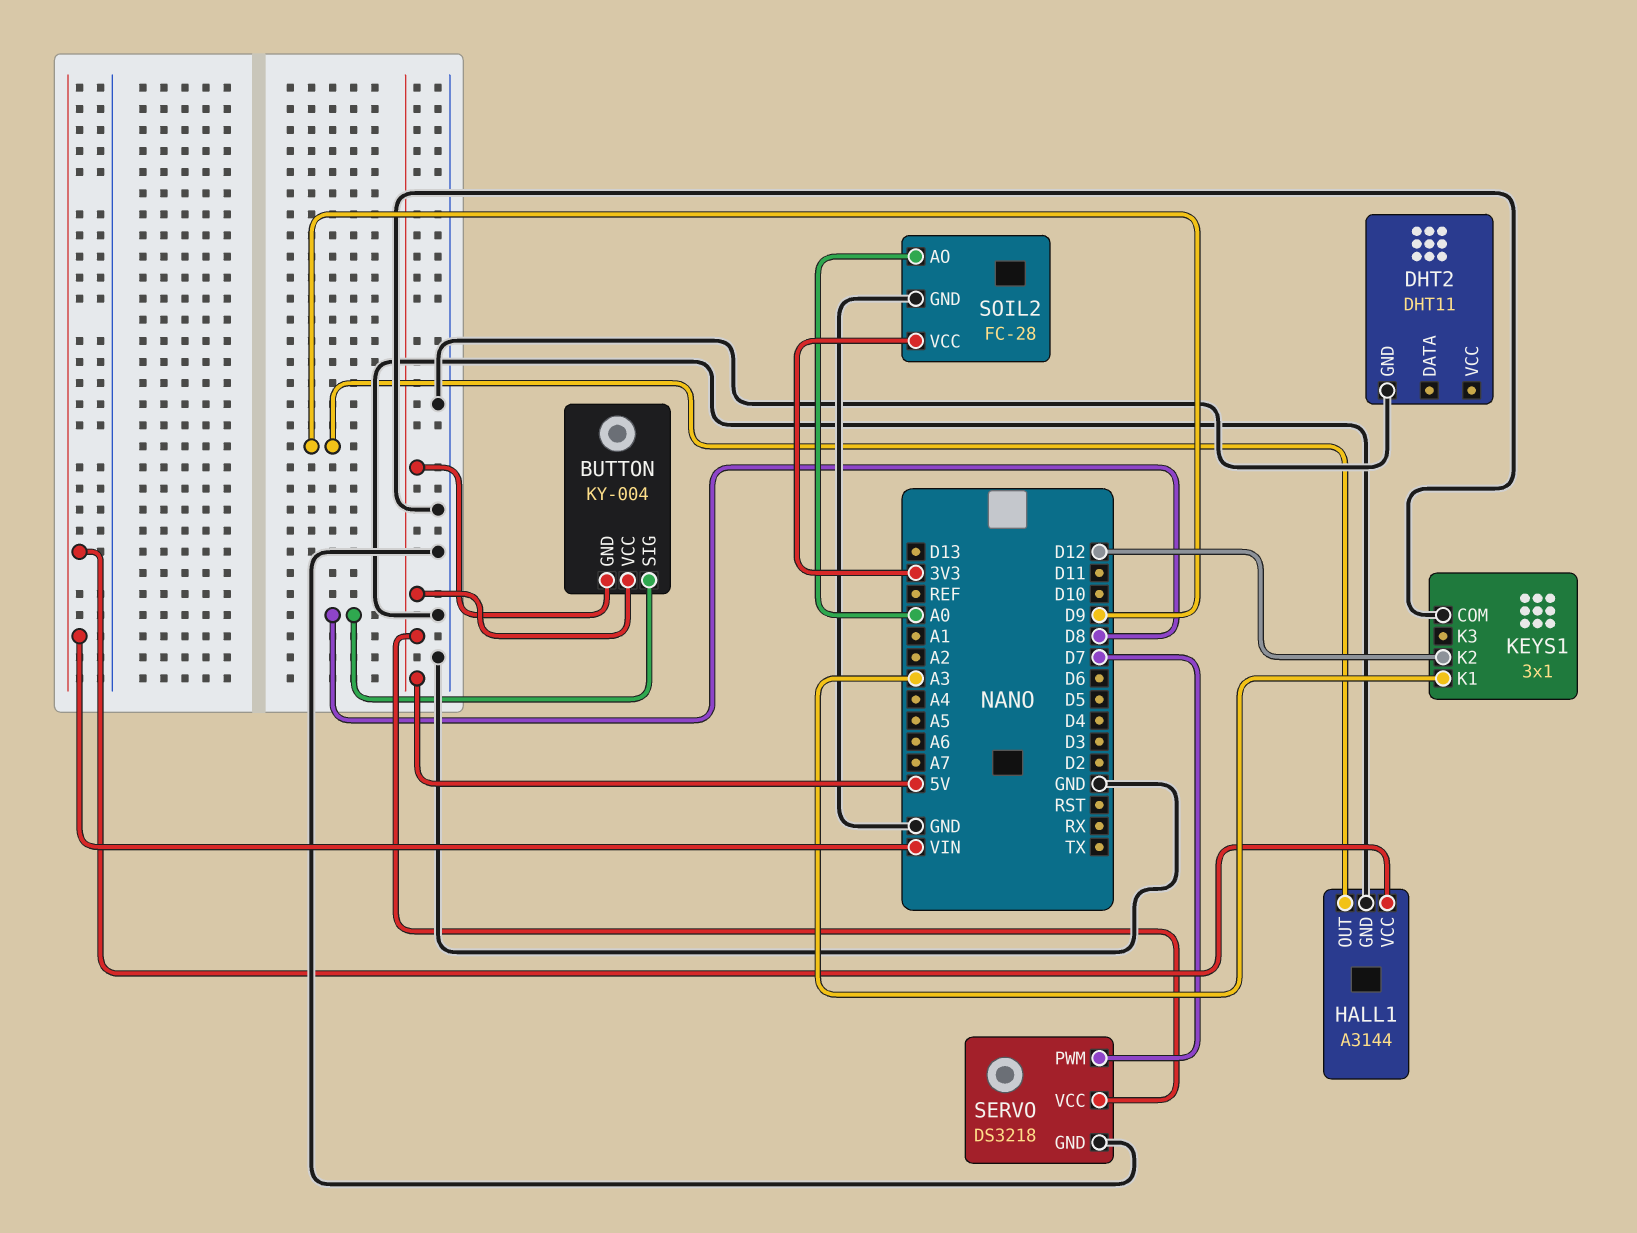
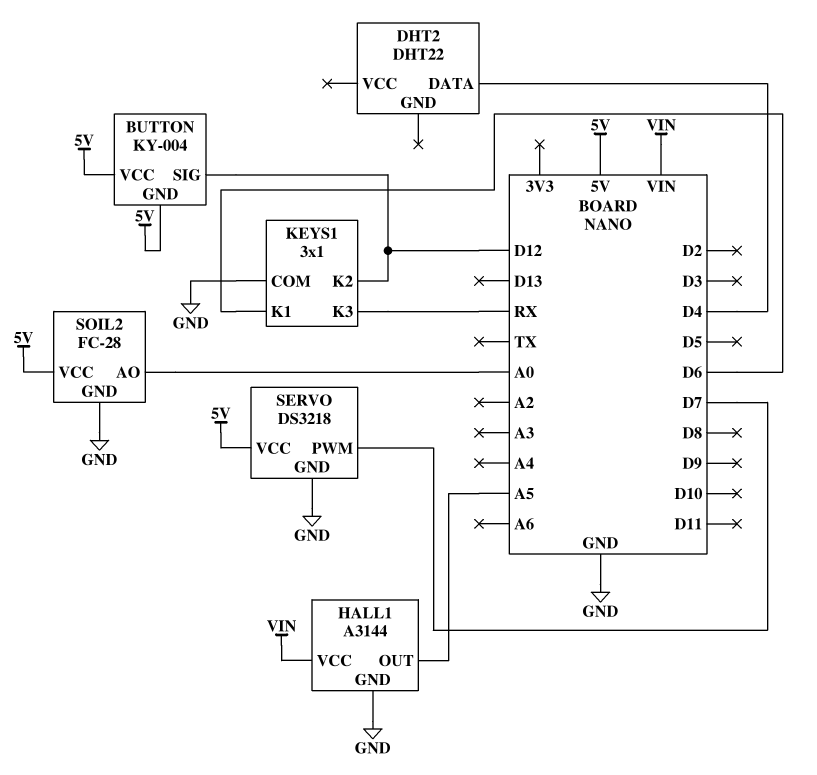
BUTTON pin SIG: D8 -> D12
DHT2: DHT11 -> DHT22
DHT2 pin DATA: none -> D4
DHT2 pin GND: GND -> none
HALL1 pin OUT: D9 -> A5
KEYS1 pin K1: A3 -> D6
KEYS1 pin K3: none -> RX
SOIL2 pin VCC: 3V3 -> 5V

